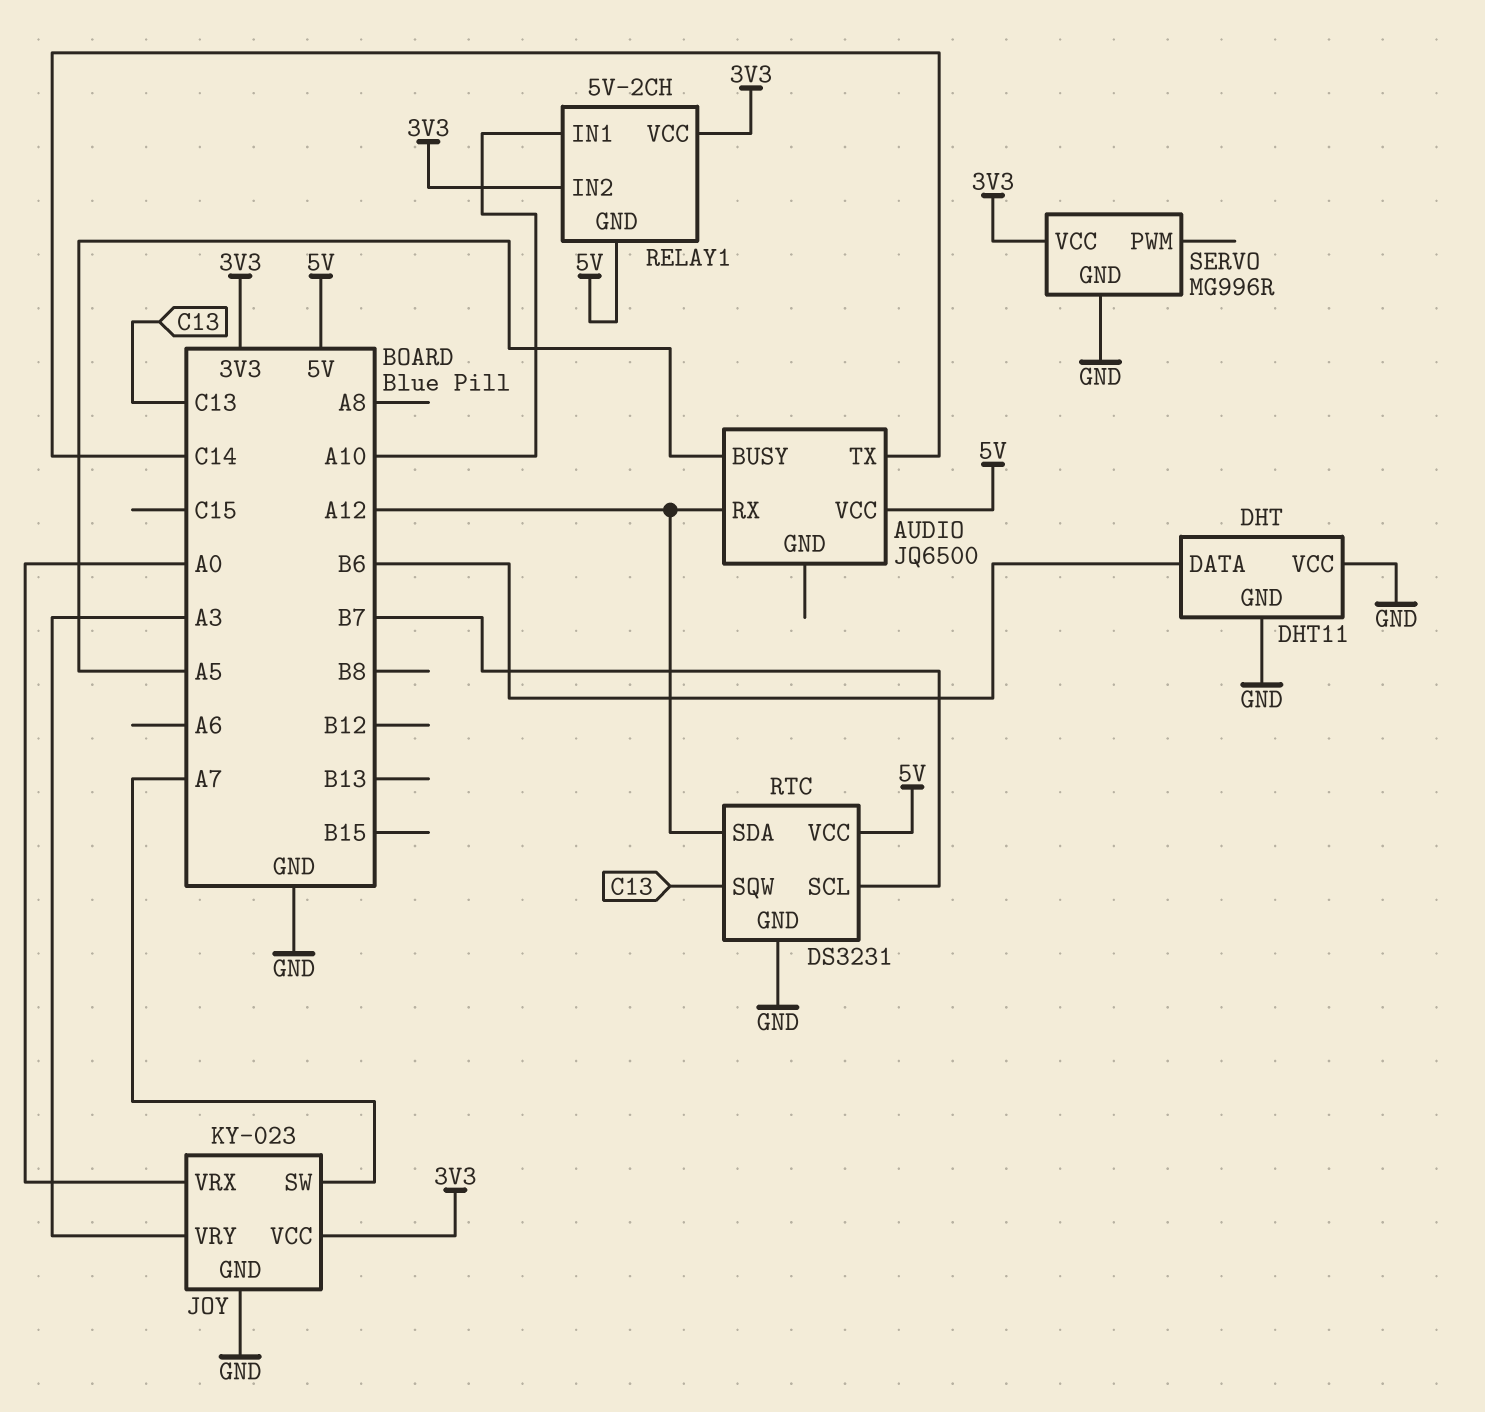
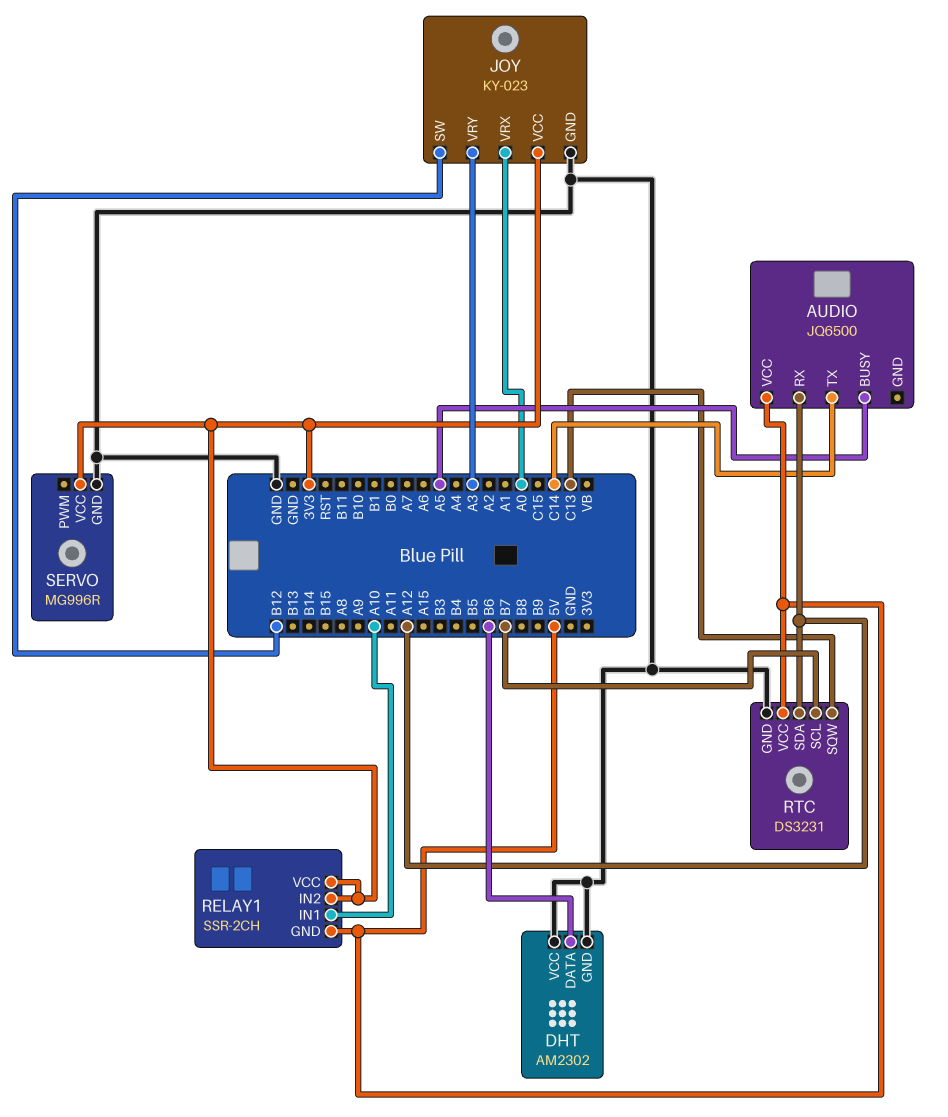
DHT: DHT11 -> AM2302
JOY pin SW: A7 -> B12
RELAY1: 5V-2CH -> SSR-2CH

